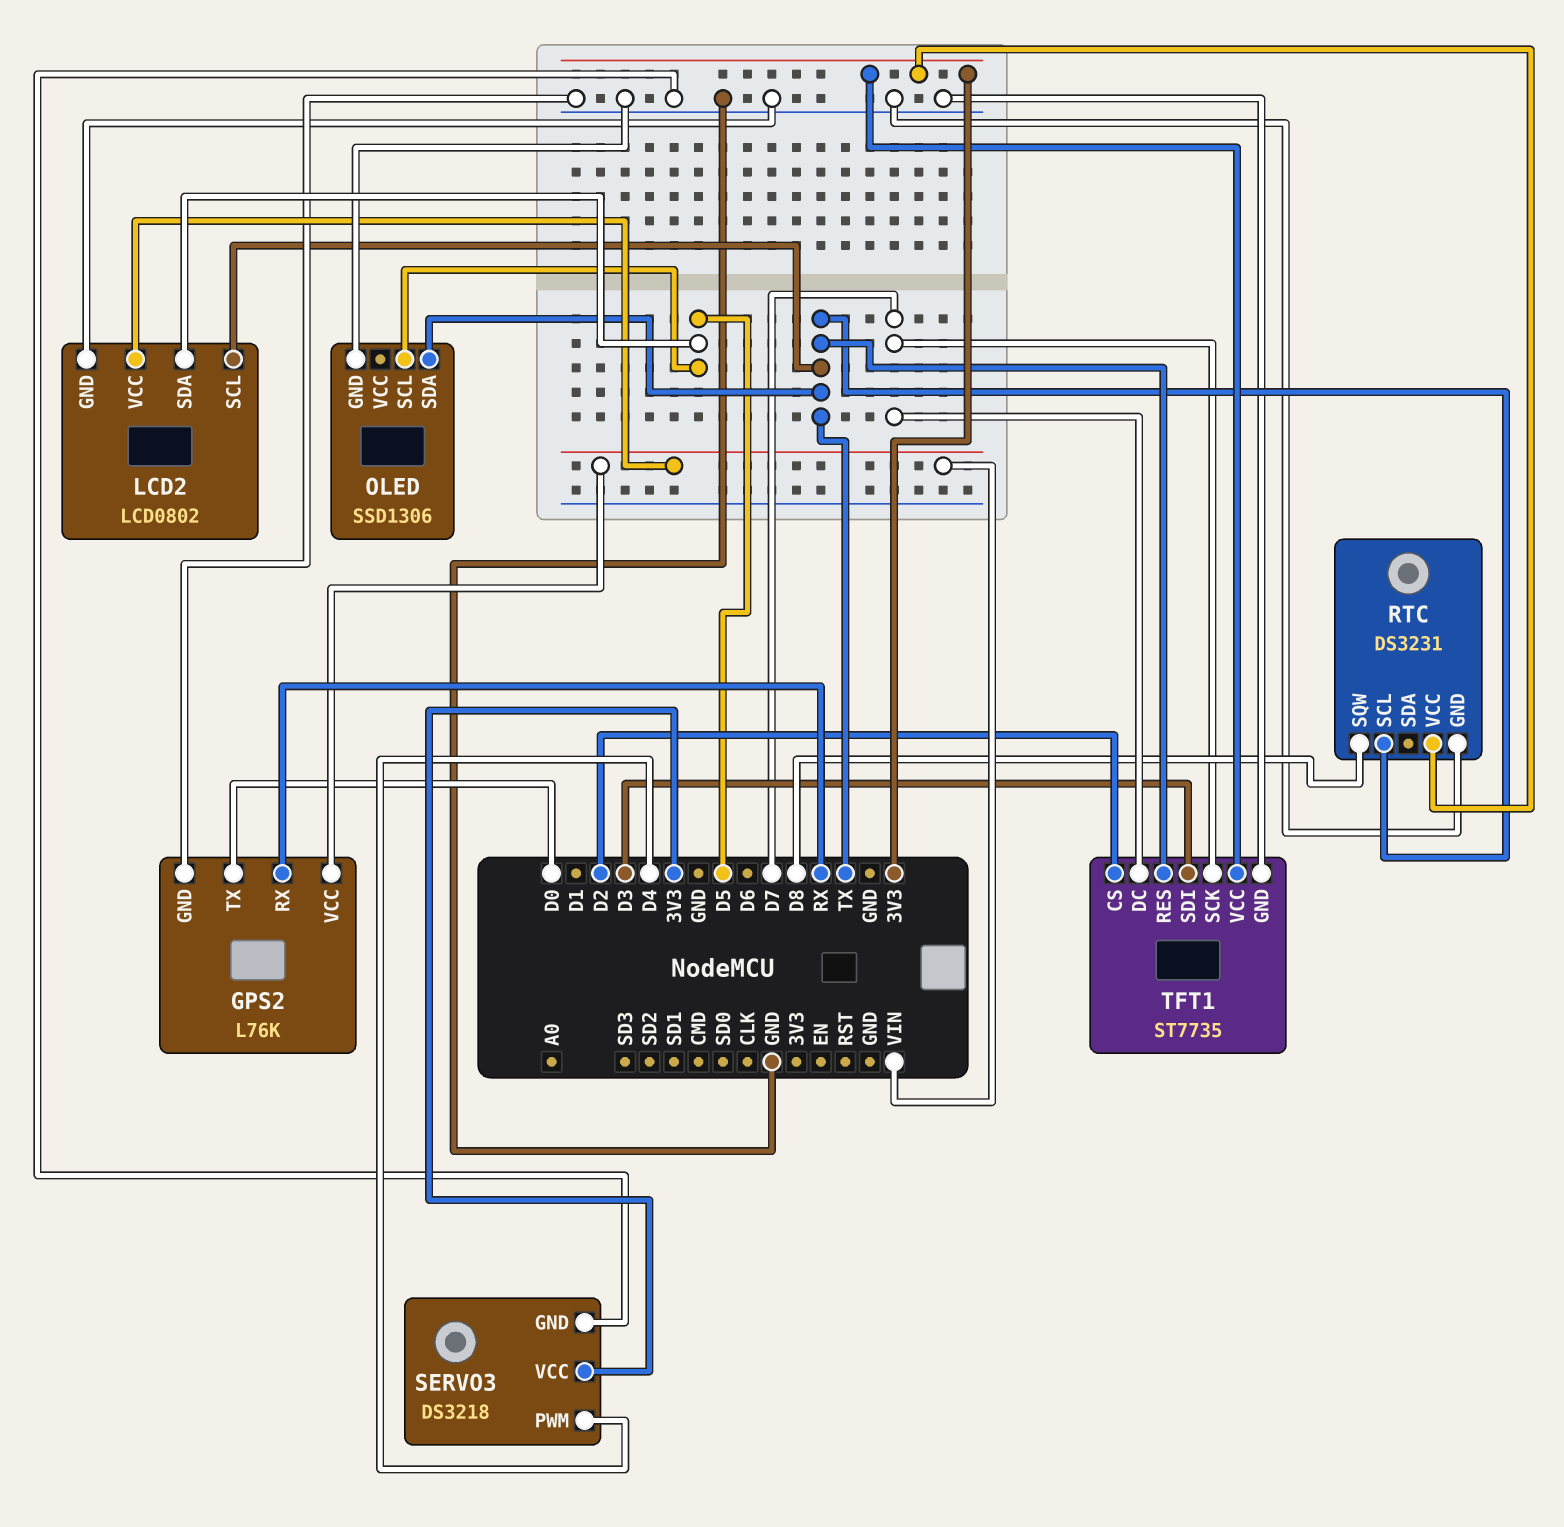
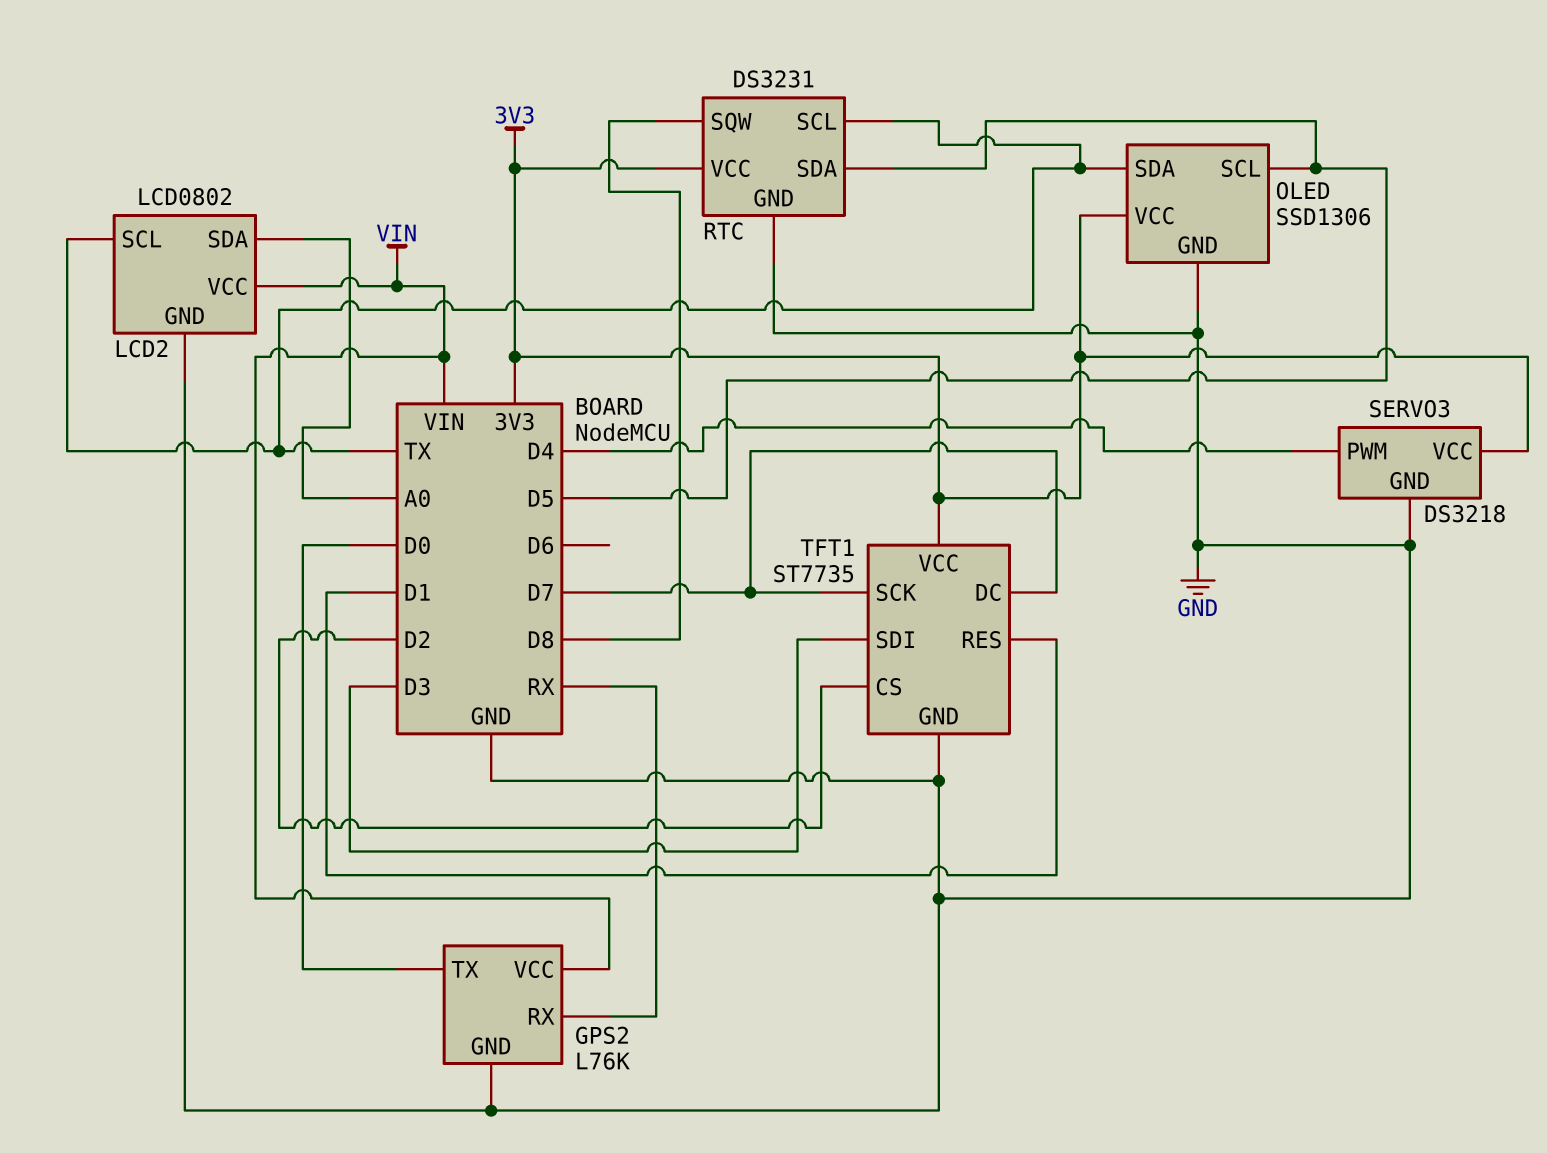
LCD2 pin SDA: D5 -> A0
OLED pin VCC: none -> 3V3
RTC pin SDA: none -> D5
TFT1 pin RES: TX -> D1

